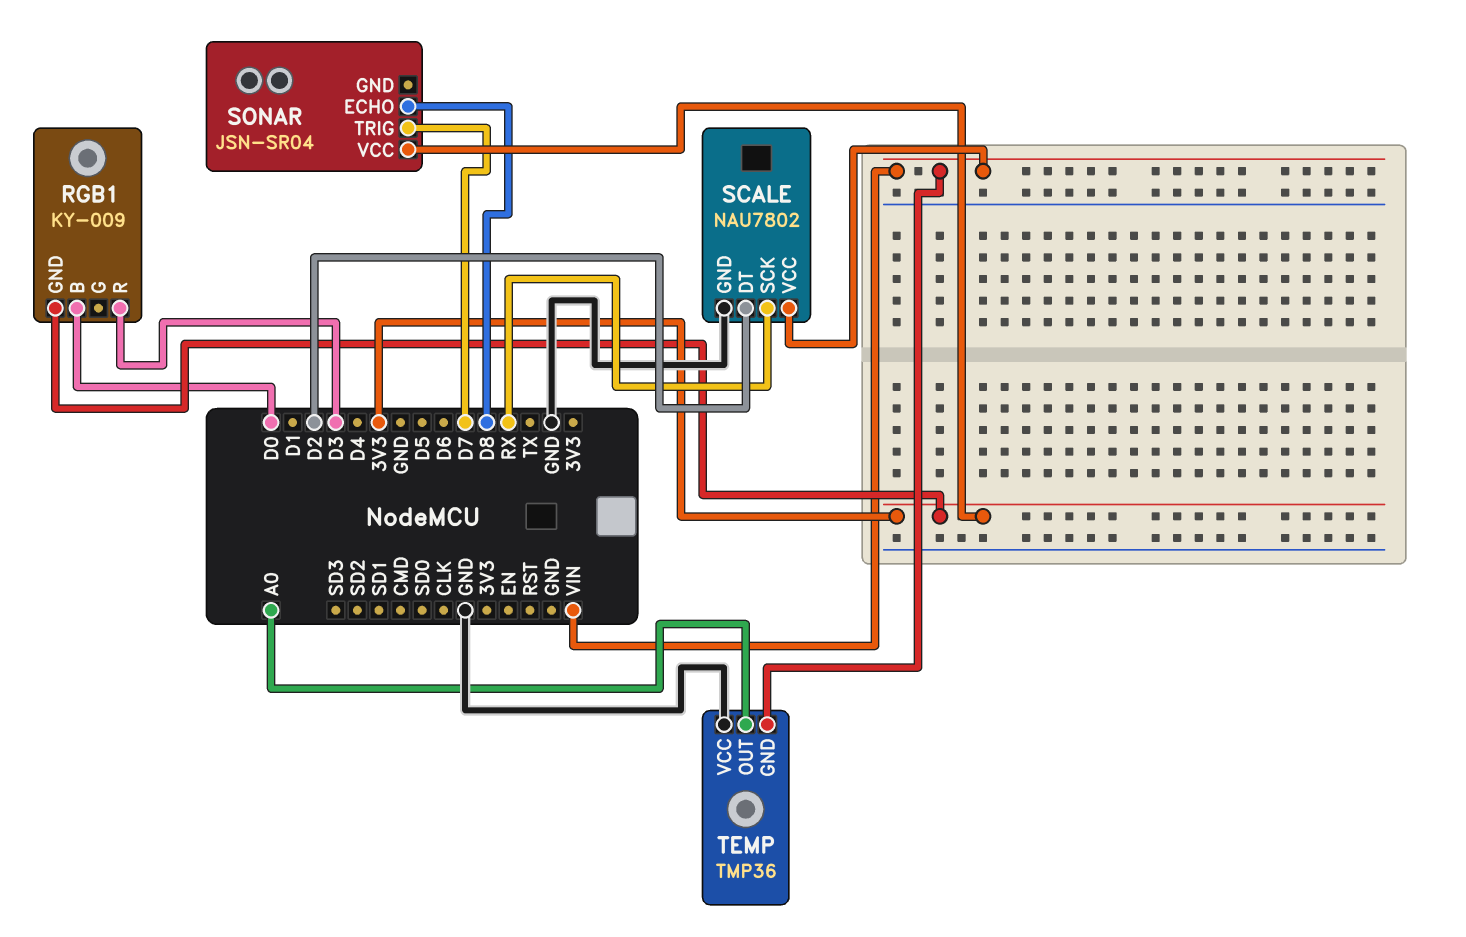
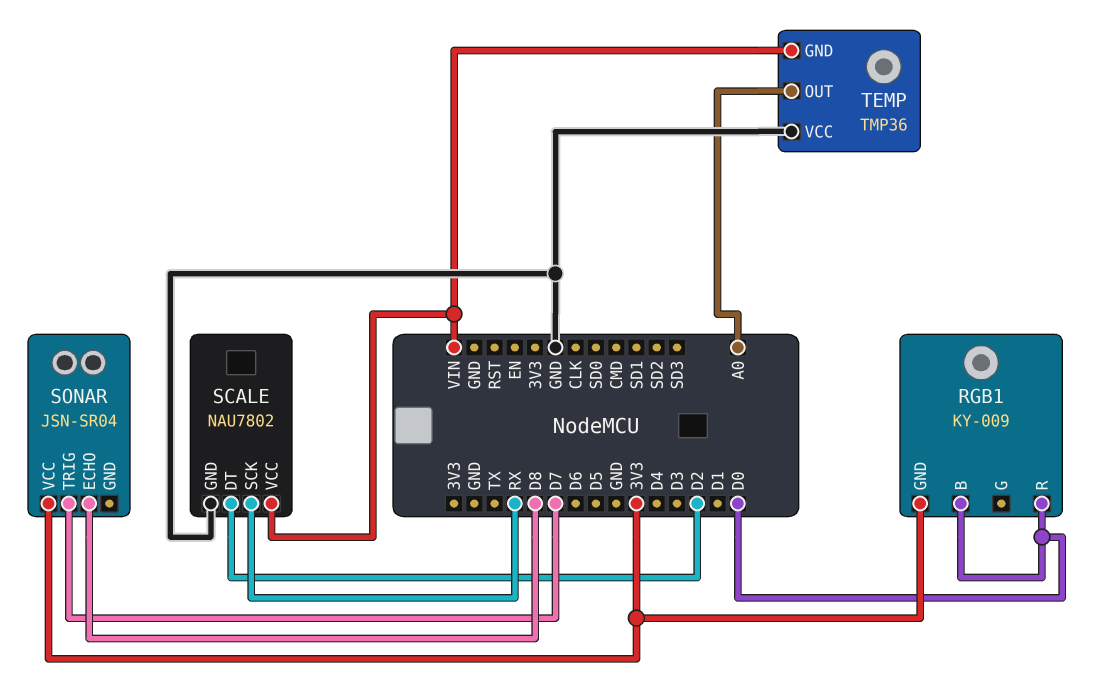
RGB1 pin R: D3 -> D0

